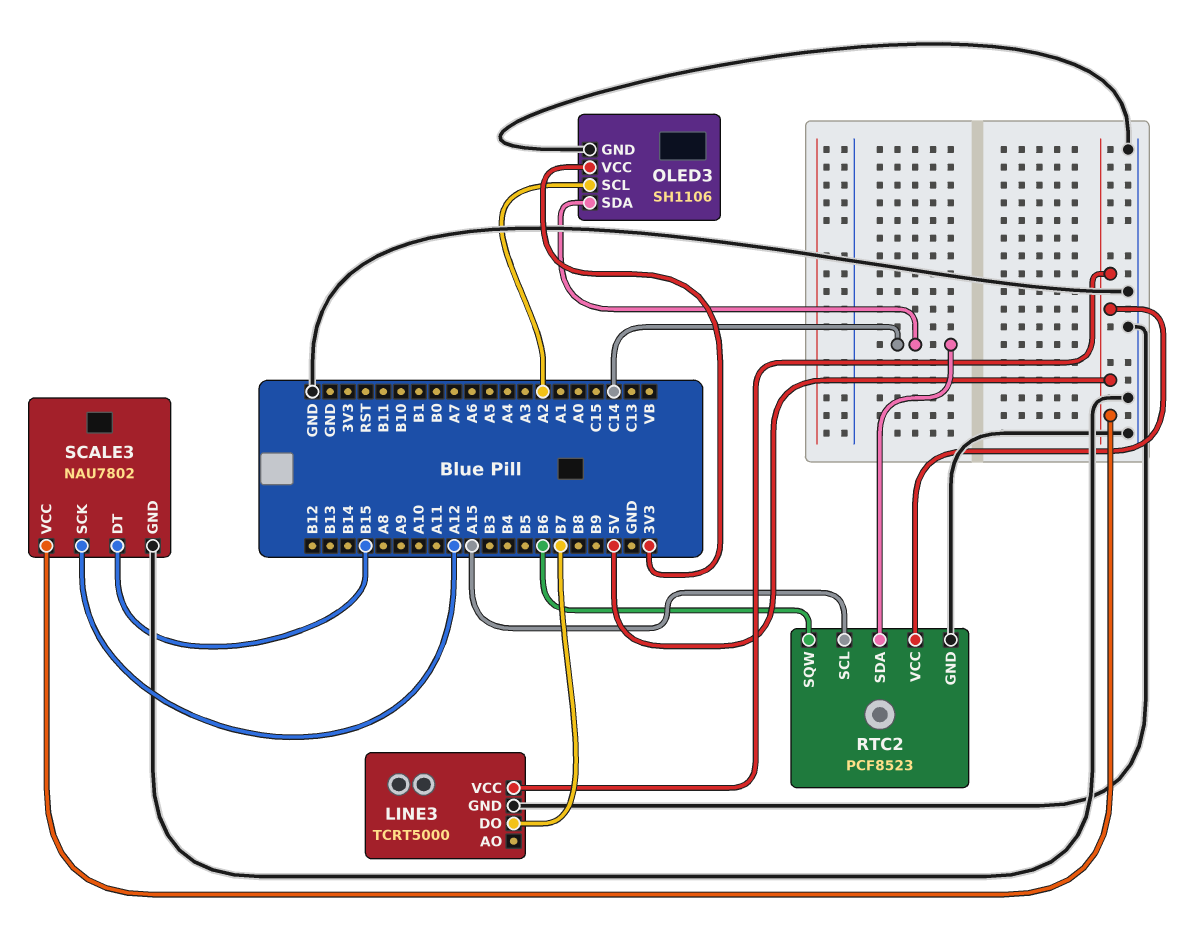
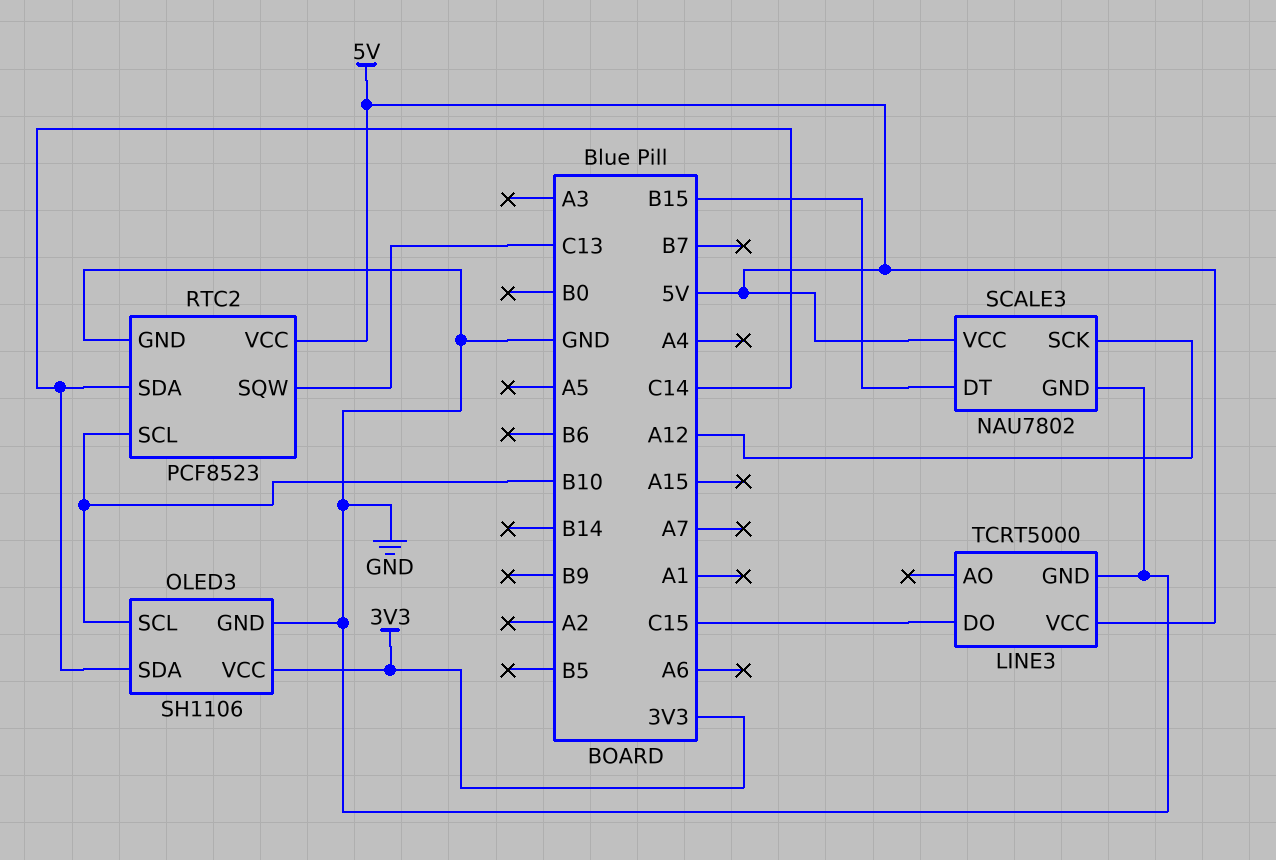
LINE3 pin DO: B7 -> C15
OLED3 pin SCL: A2 -> B10
RTC2 pin SCL: A15 -> B10
RTC2 pin SQW: B6 -> C13

